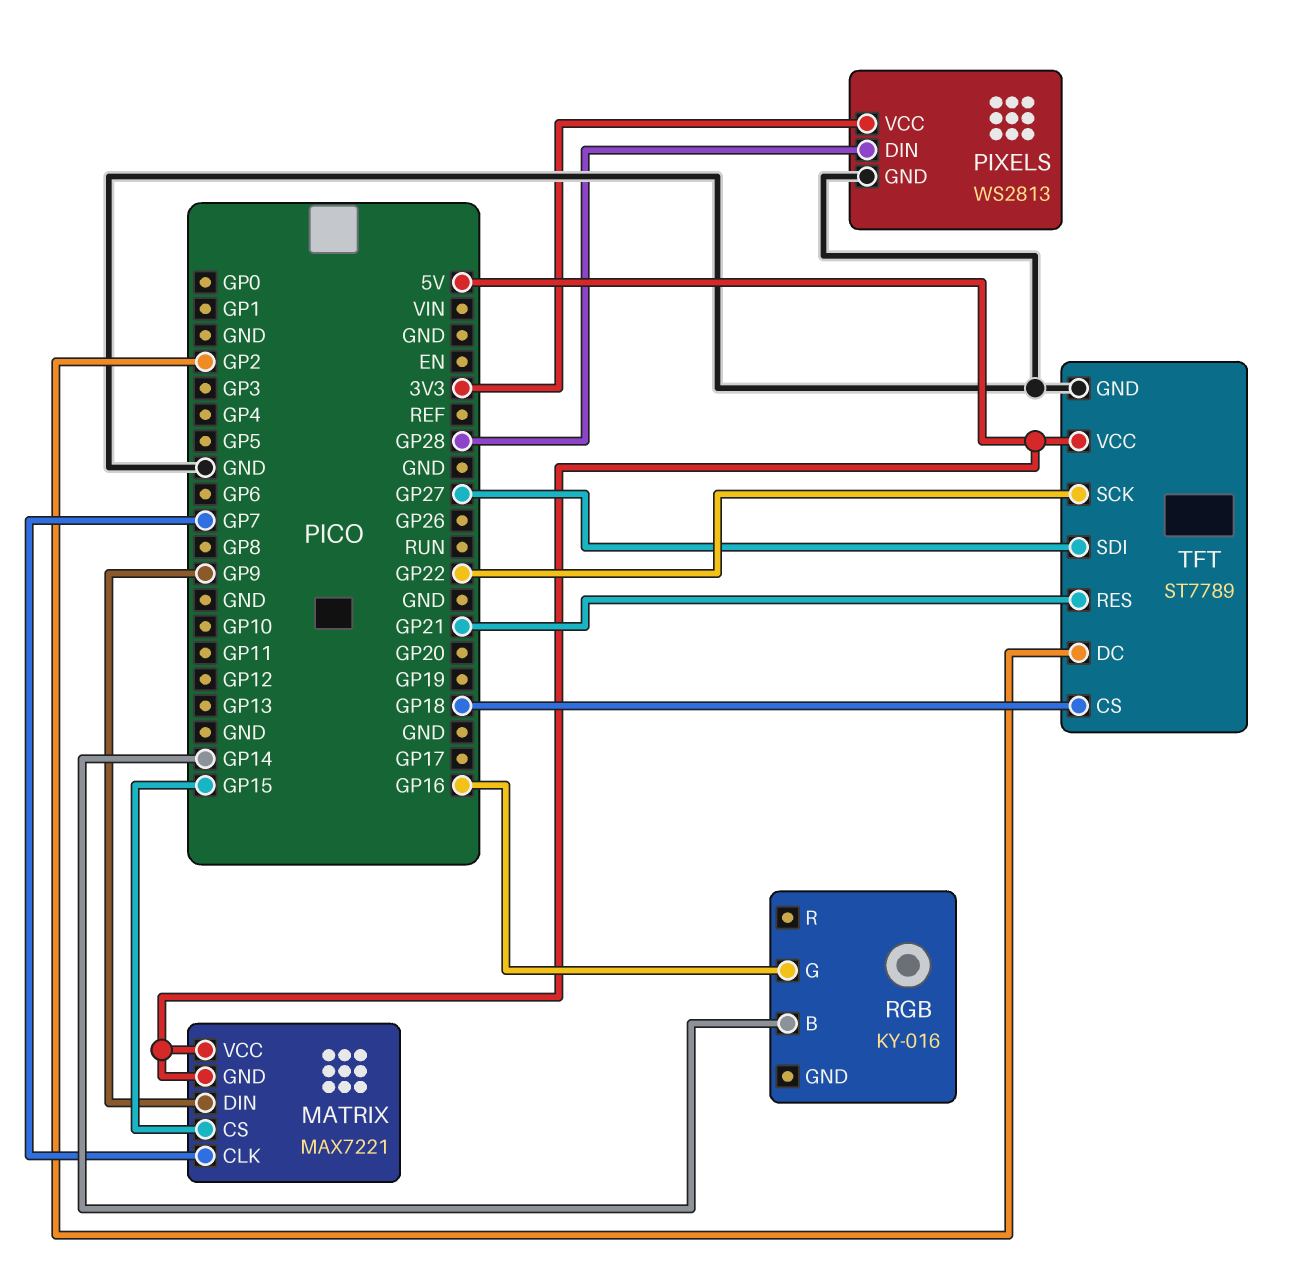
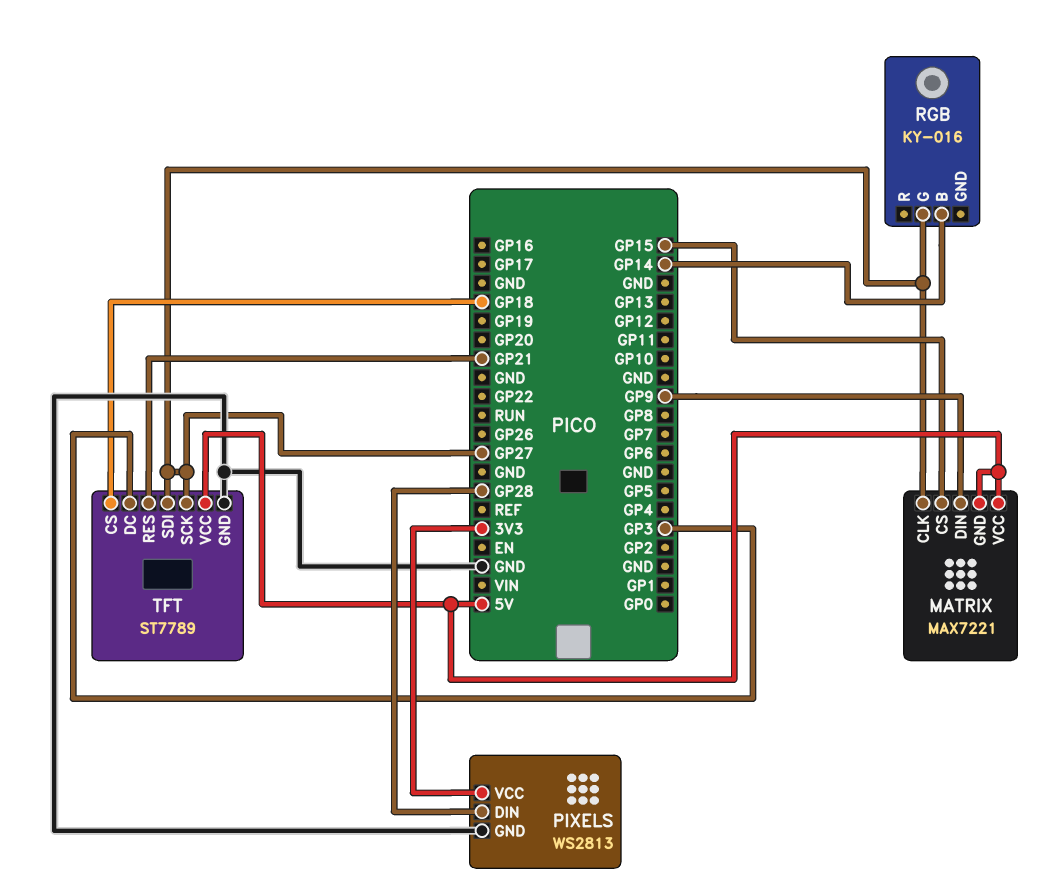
MATRIX pin CLK: GP7 -> GP27
RGB pin G: GP16 -> GP27
TFT pin DC: GP2 -> GP3
TFT pin SCK: GP22 -> GP27

